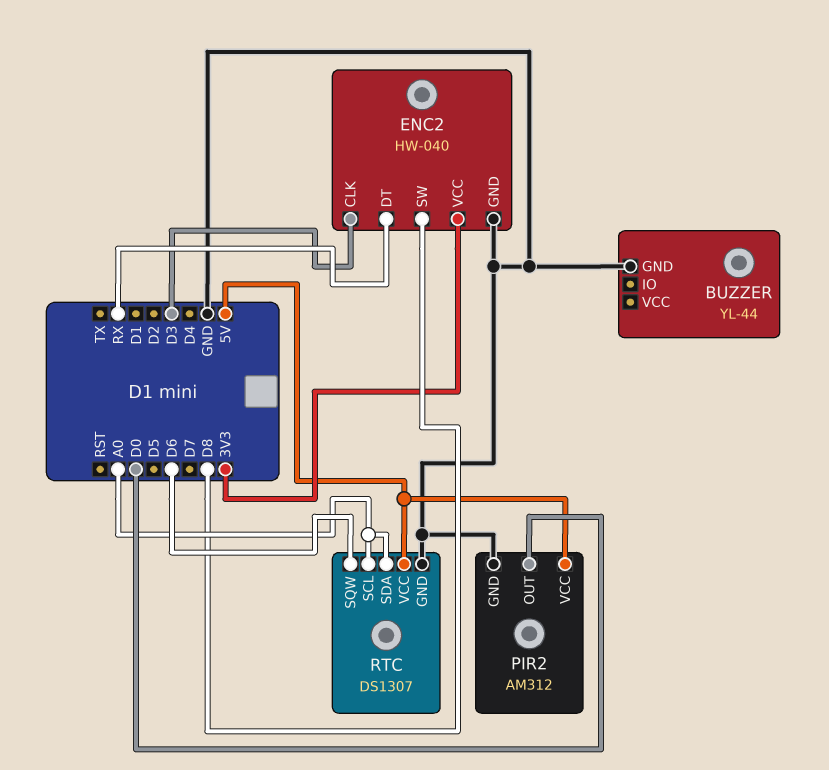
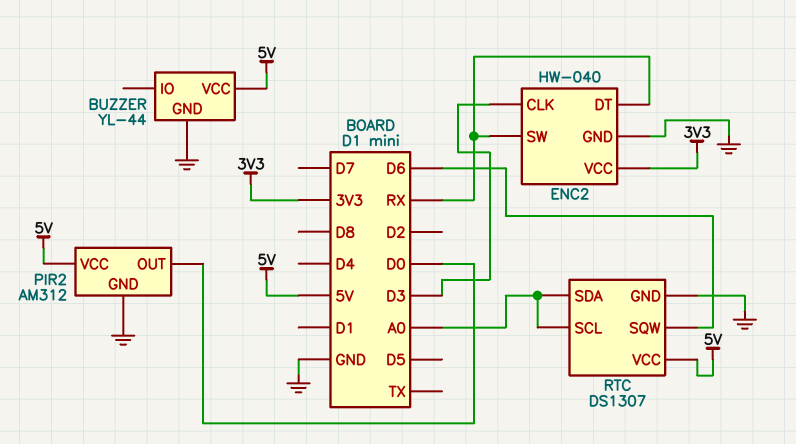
BUZZER pin VCC: none -> 5V
ENC2 pin SW: D8 -> RX

